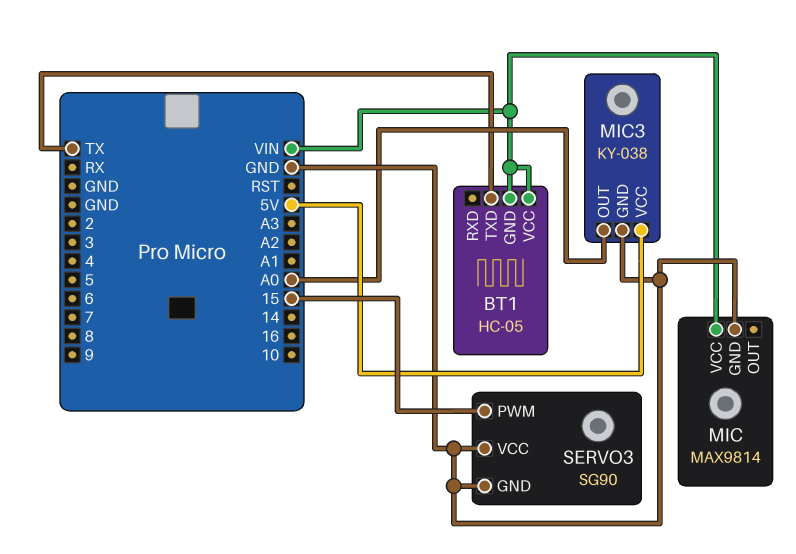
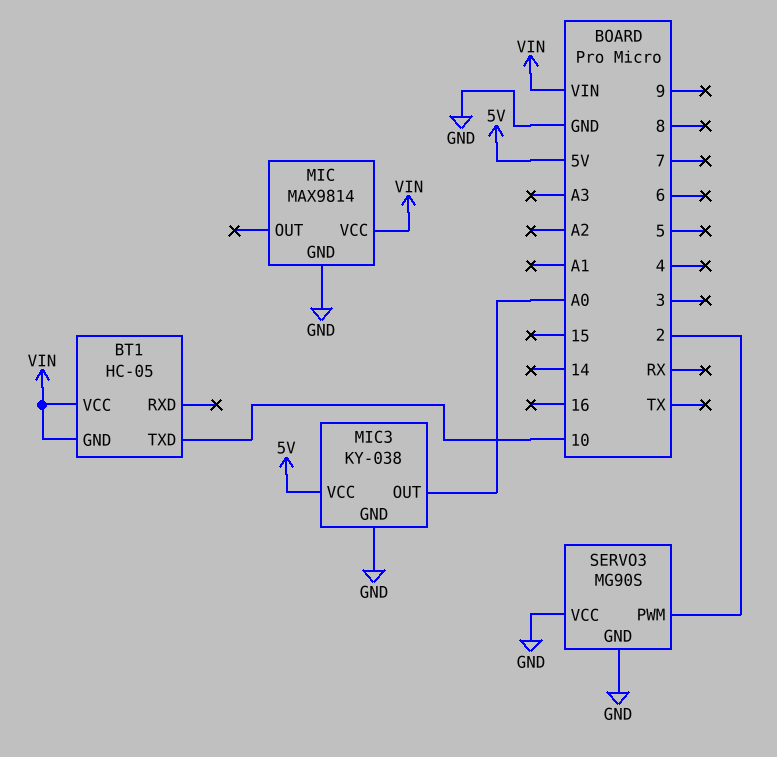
BT1 pin TXD: TX -> 10
SERVO3: SG90 -> MG90S
SERVO3 pin PWM: 15 -> 2

